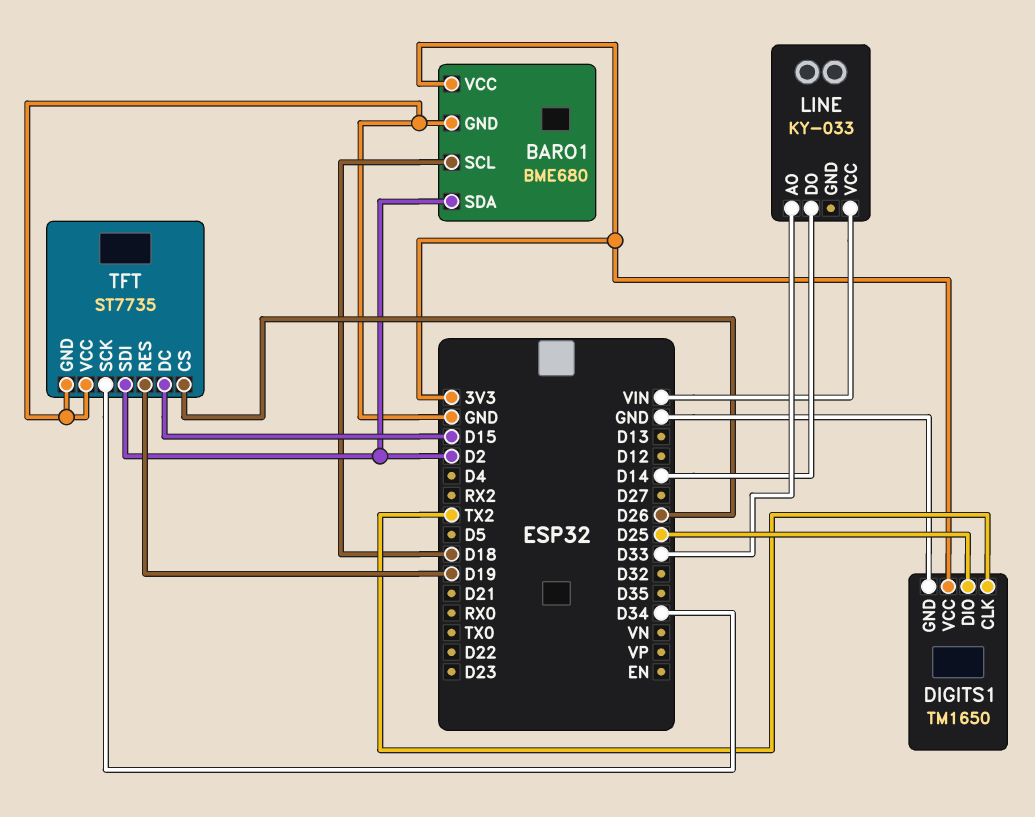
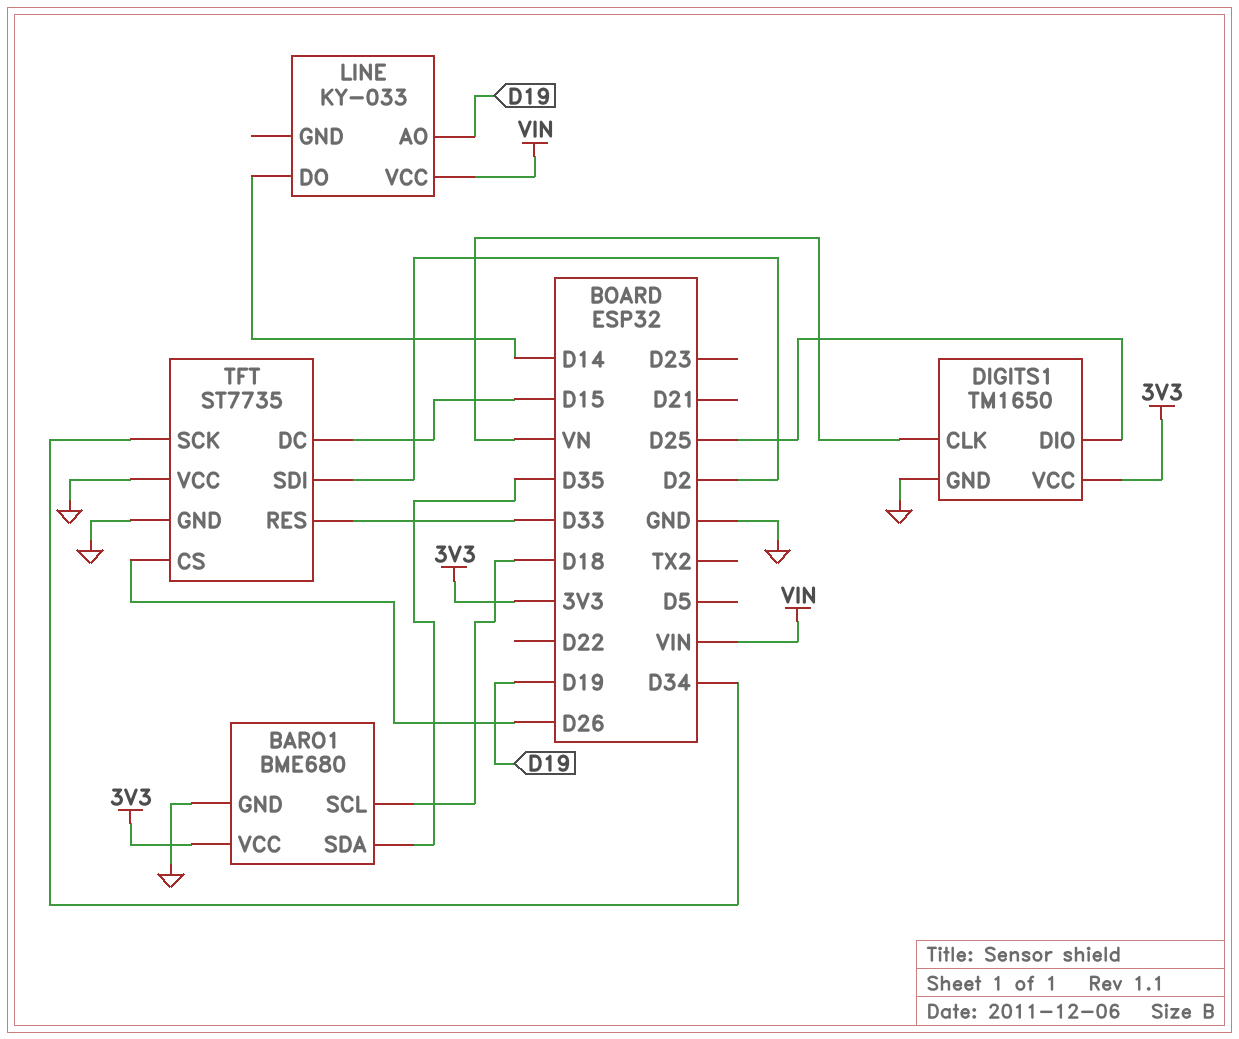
BARO1 pin SDA: D2 -> D35
DIGITS1 pin CLK: TX2 -> VN
LINE pin AO: D33 -> D19
TFT pin RES: D19 -> D33

